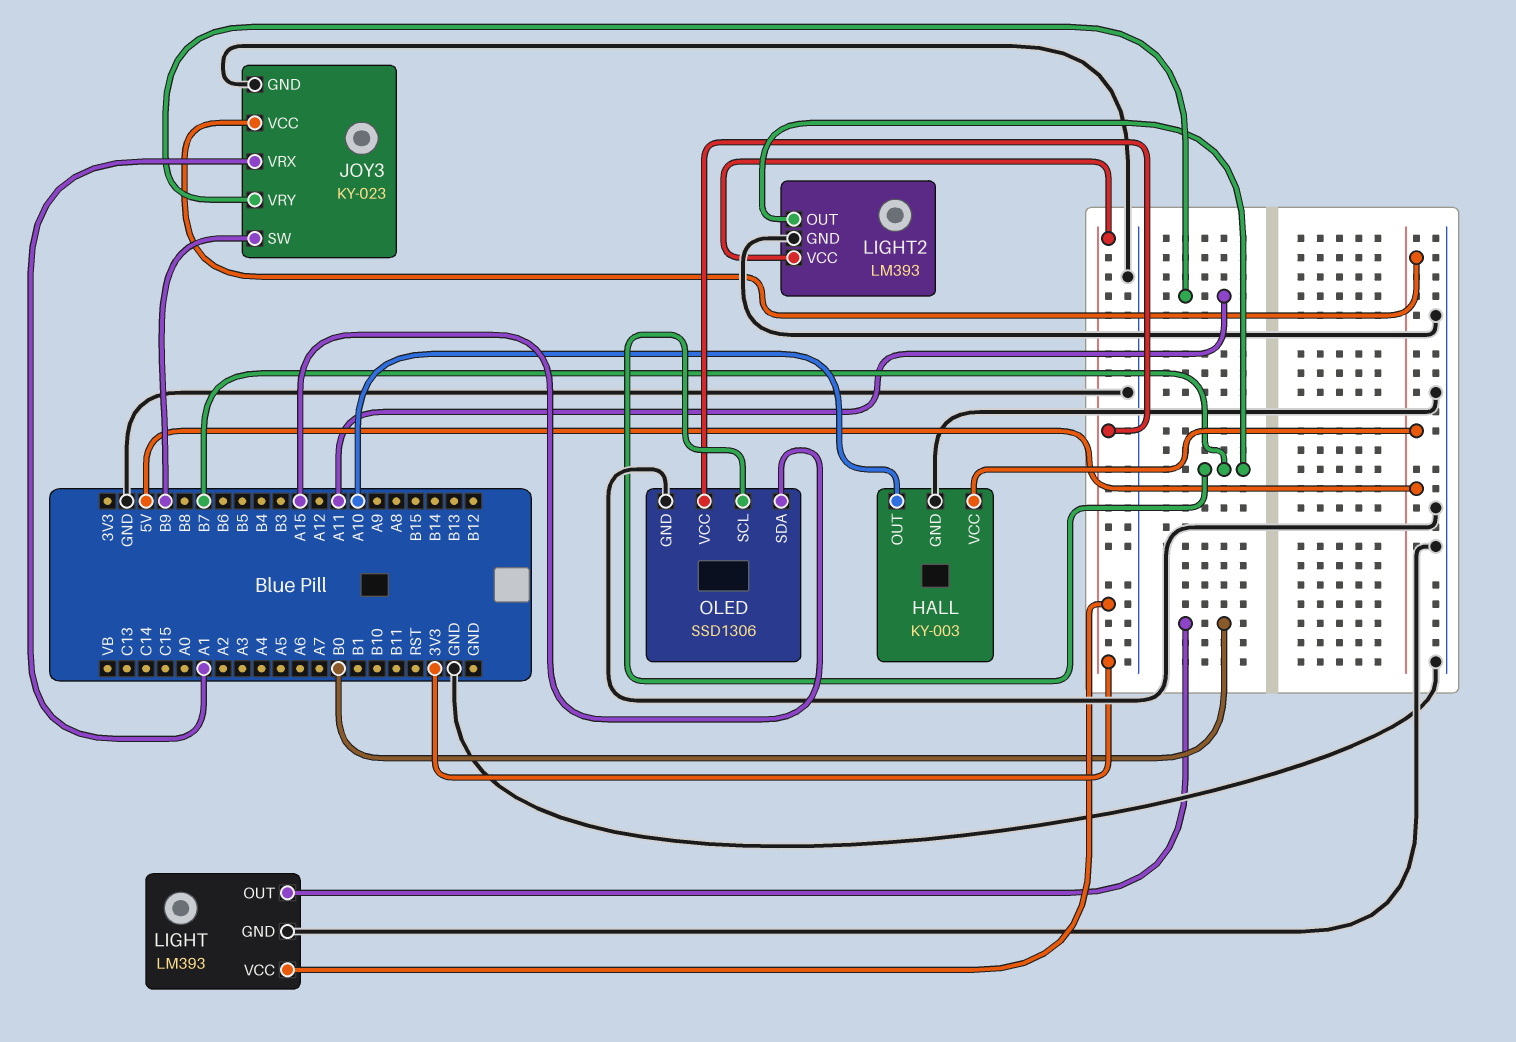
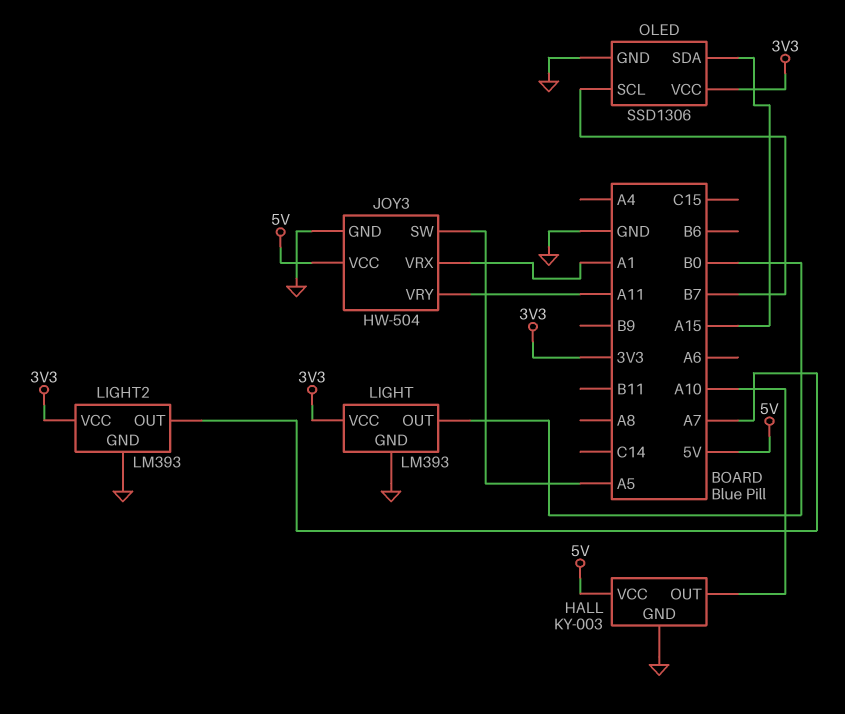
JOY3: KY-023 -> HW-504
JOY3 pin SW: B9 -> A5
LIGHT2 pin OUT: B7 -> A7

